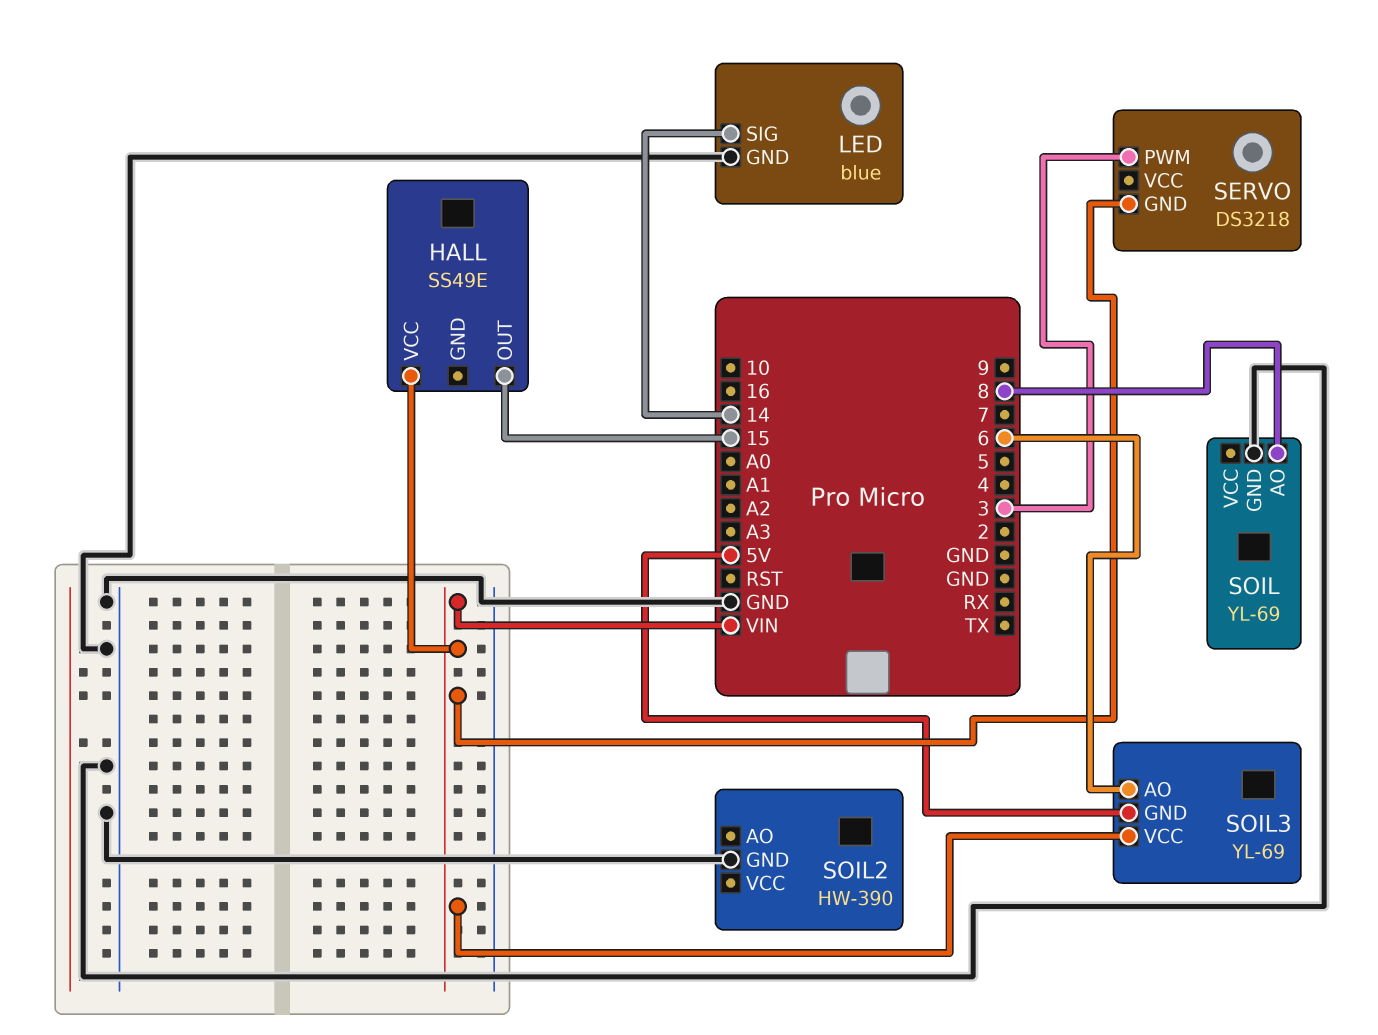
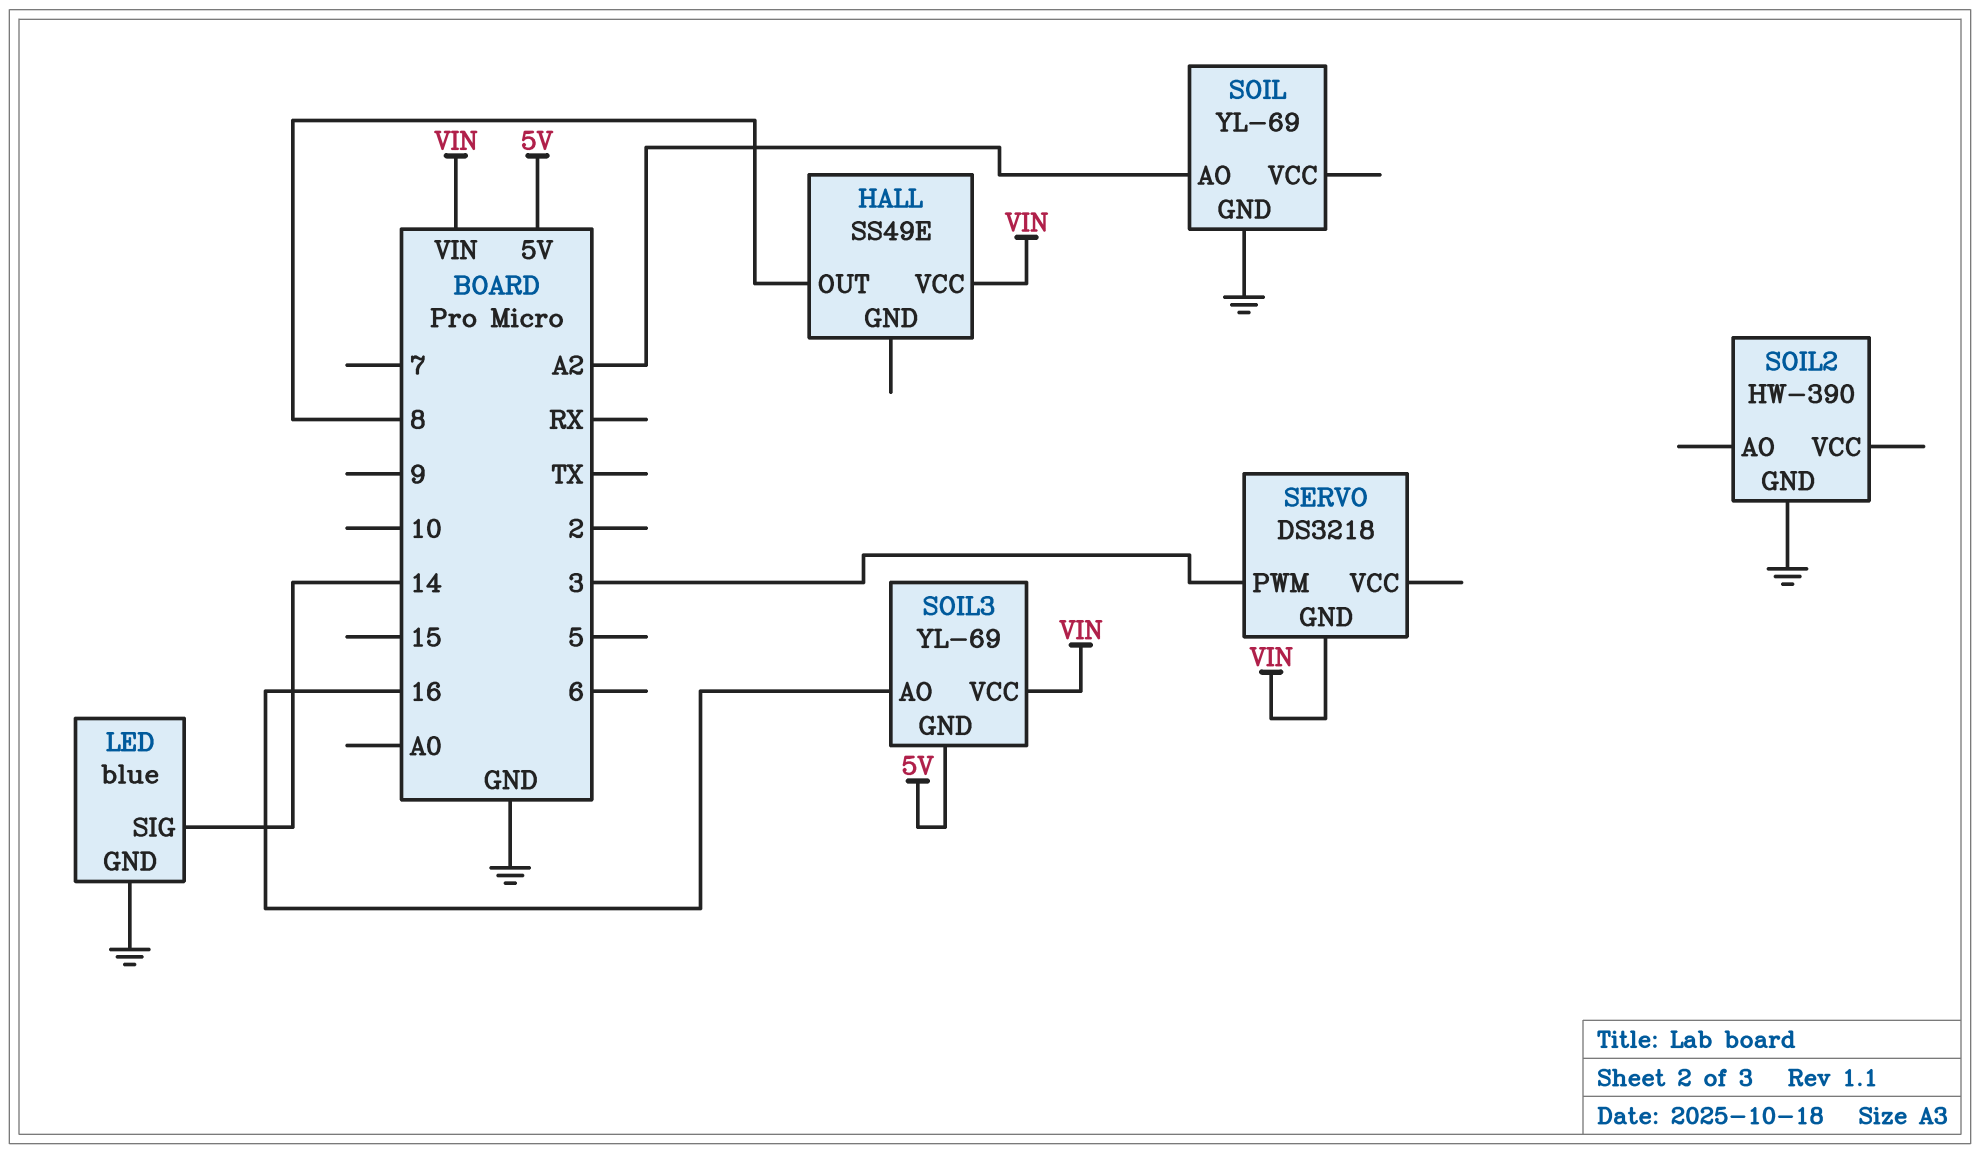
HALL pin OUT: 15 -> 8
SOIL pin AO: 8 -> A2
SOIL3 pin AO: 6 -> 16

